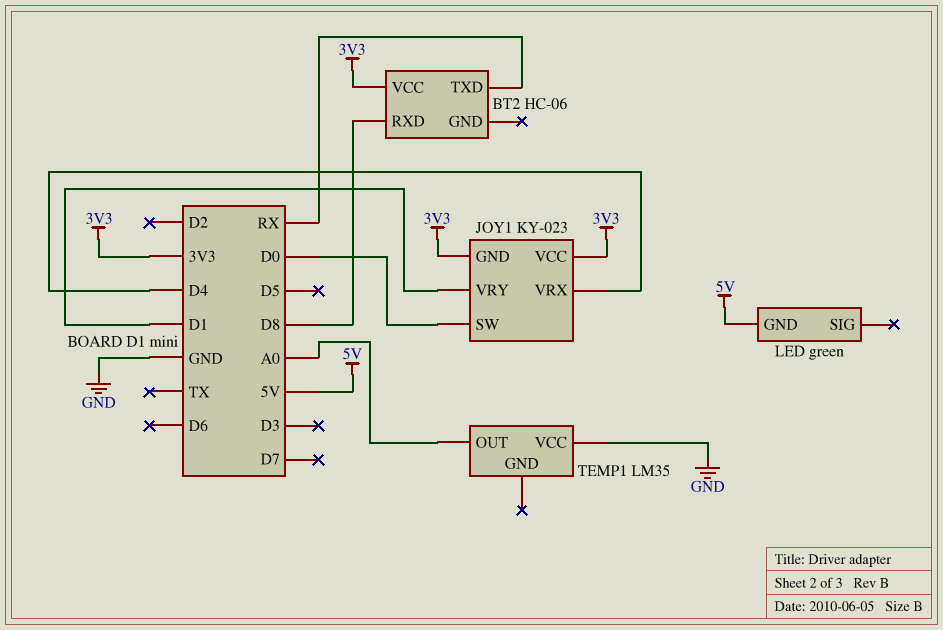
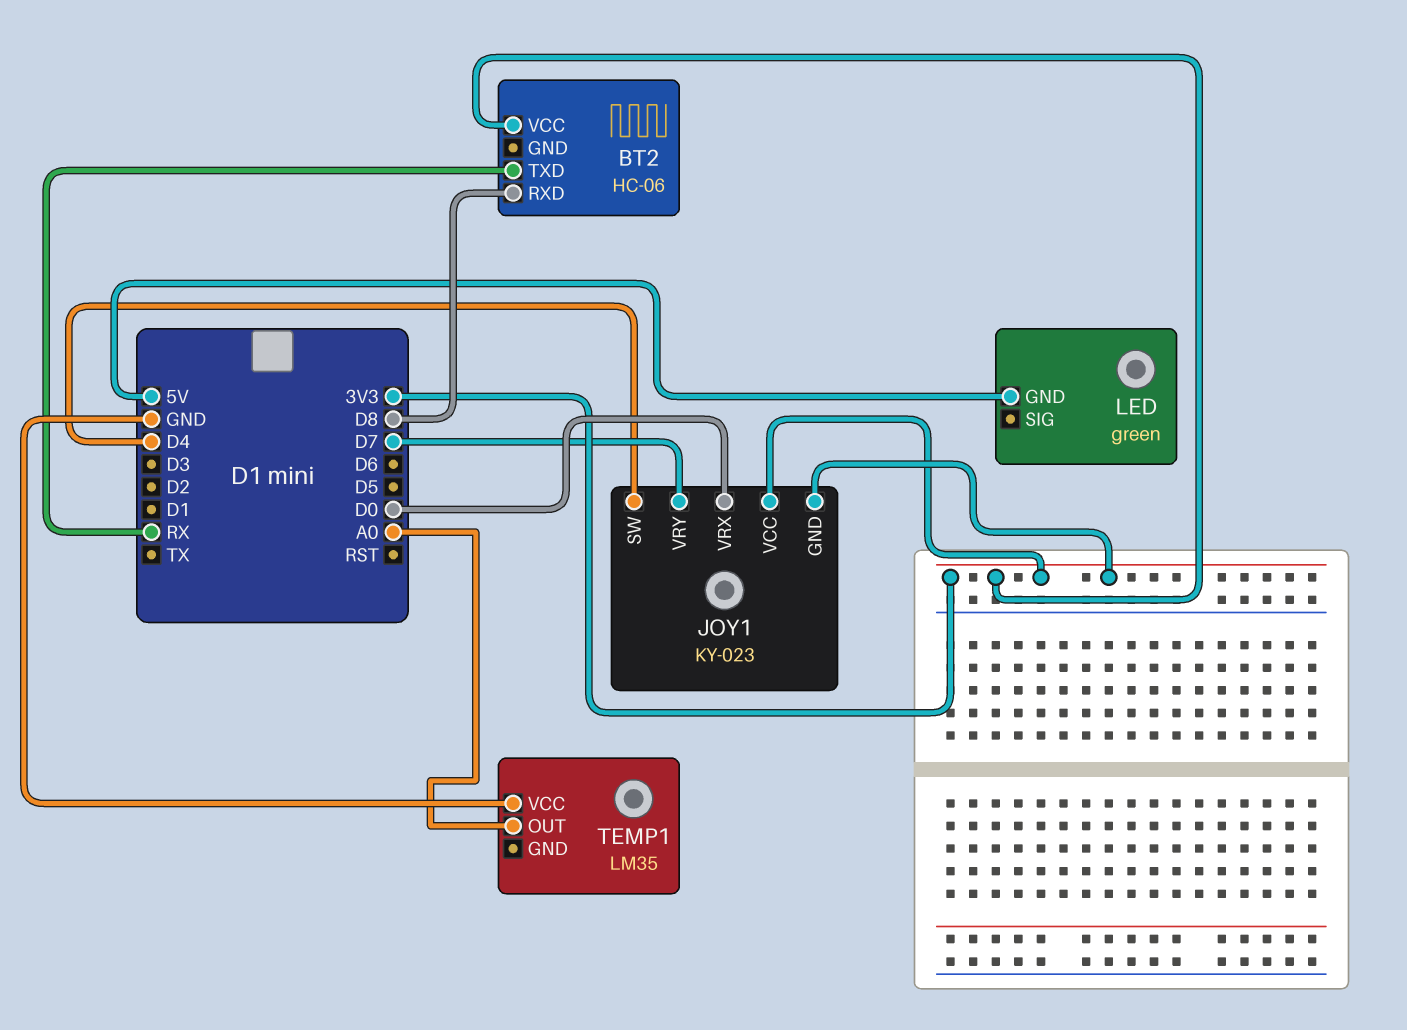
JOY1 pin SW: D0 -> D4
JOY1 pin VRX: D4 -> D0
JOY1 pin VRY: D1 -> D7

